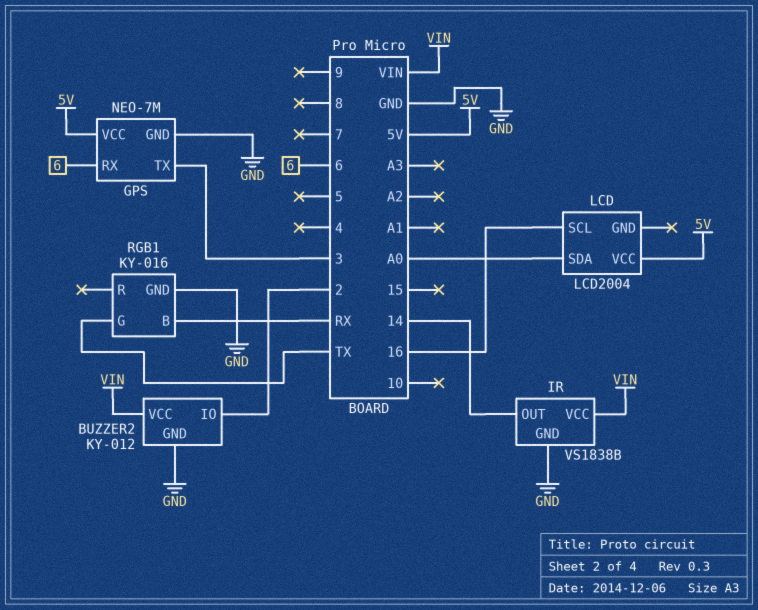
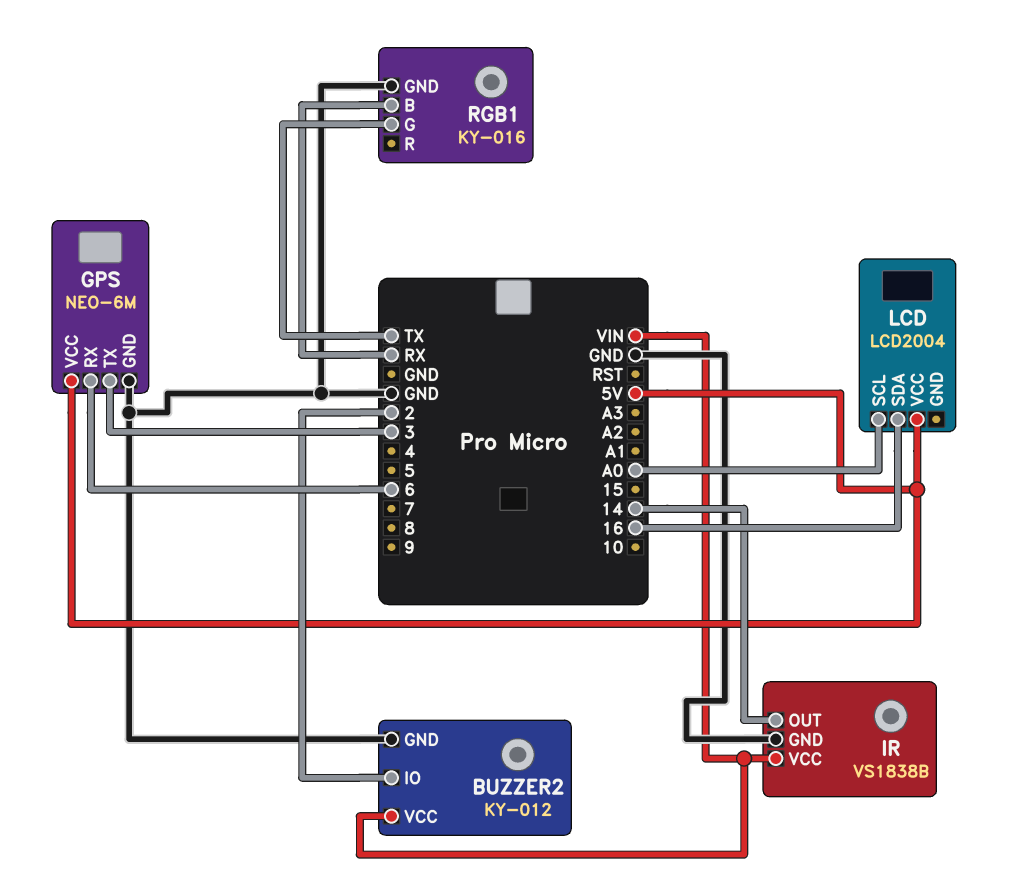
GPS: NEO-7M -> NEO-6M
LCD pin SCL: 16 -> A0
LCD pin SDA: A0 -> 16

